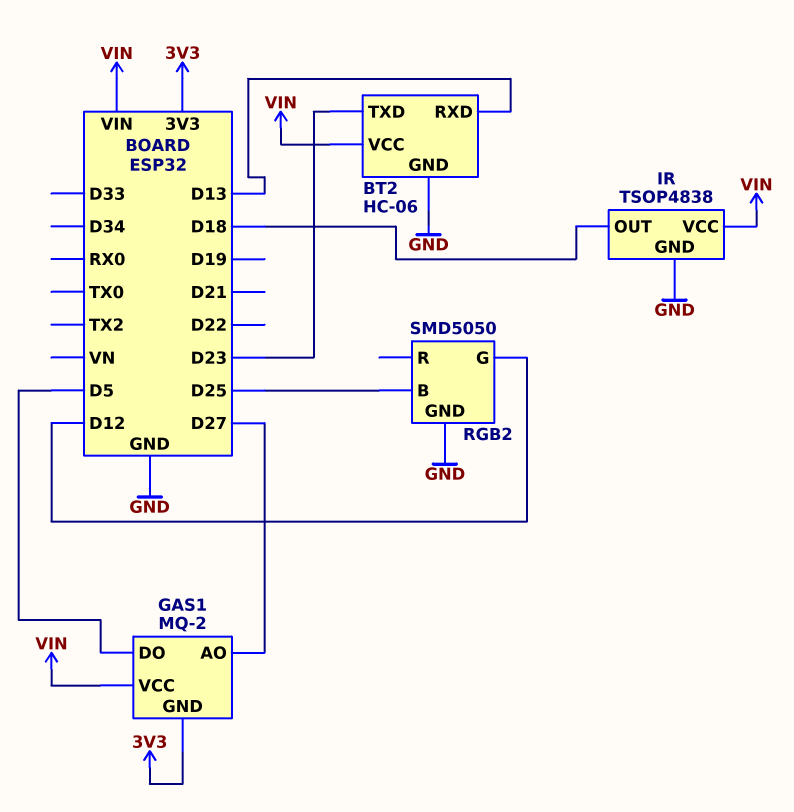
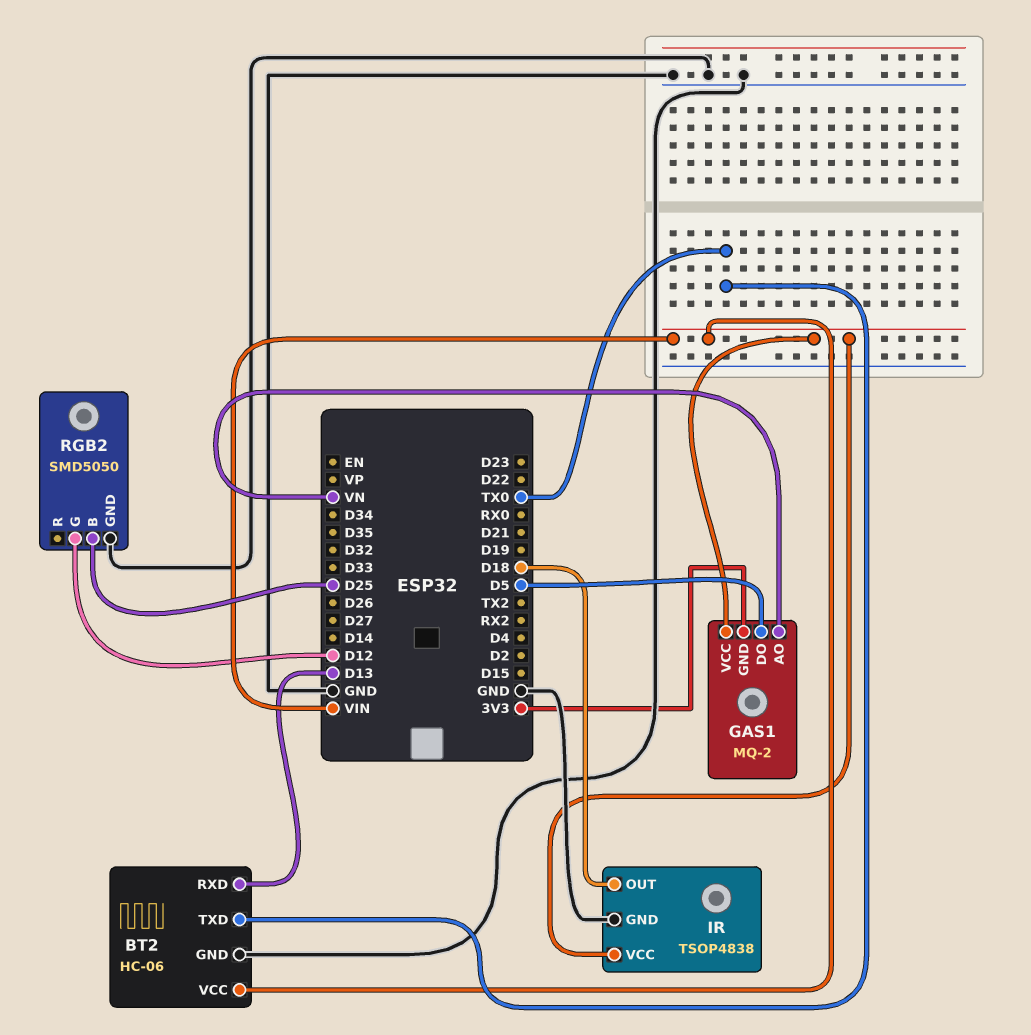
BT2 pin TXD: D23 -> TX0
GAS1 pin AO: D27 -> VN

